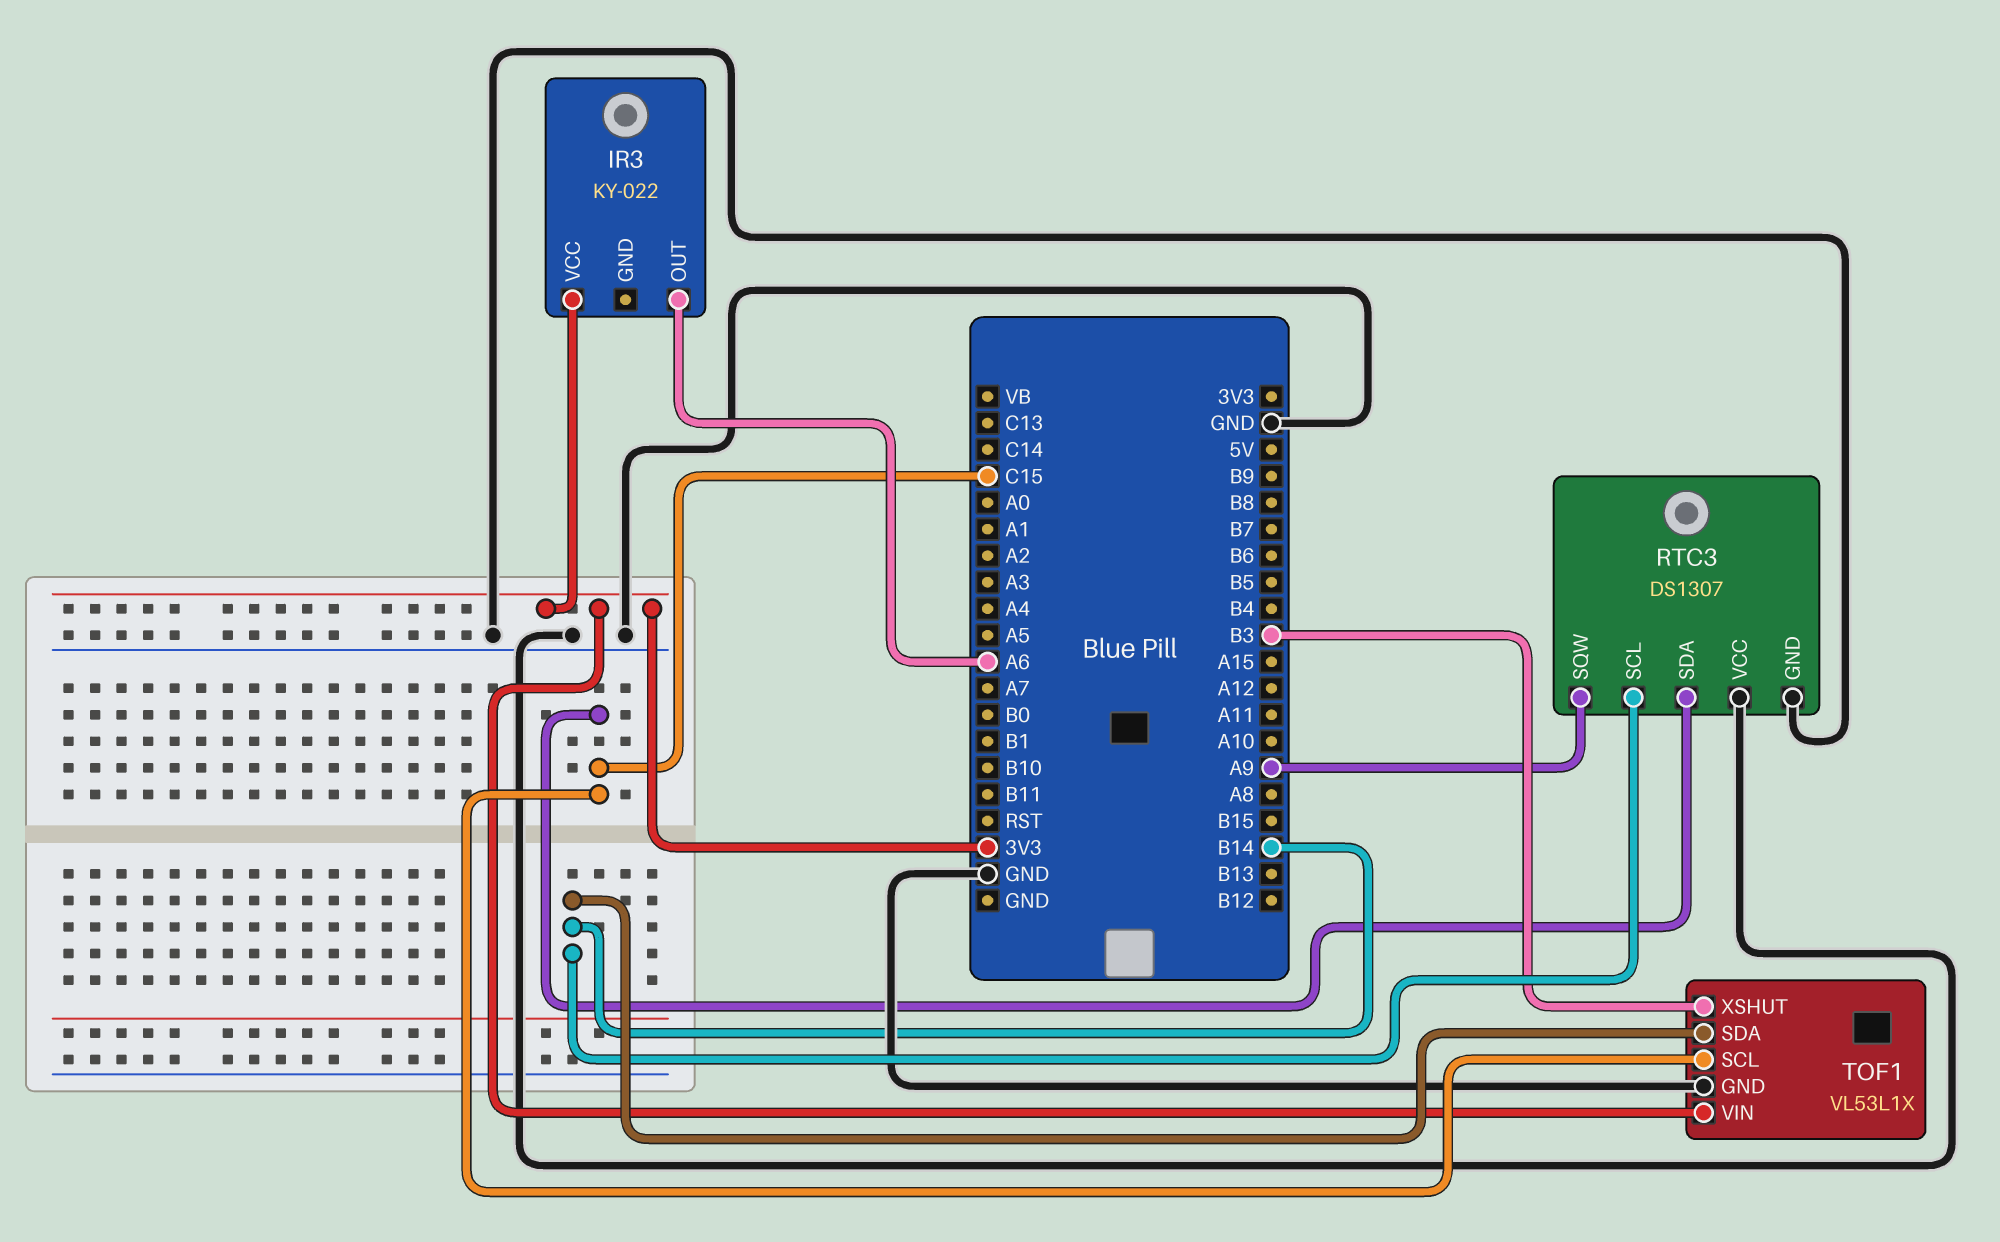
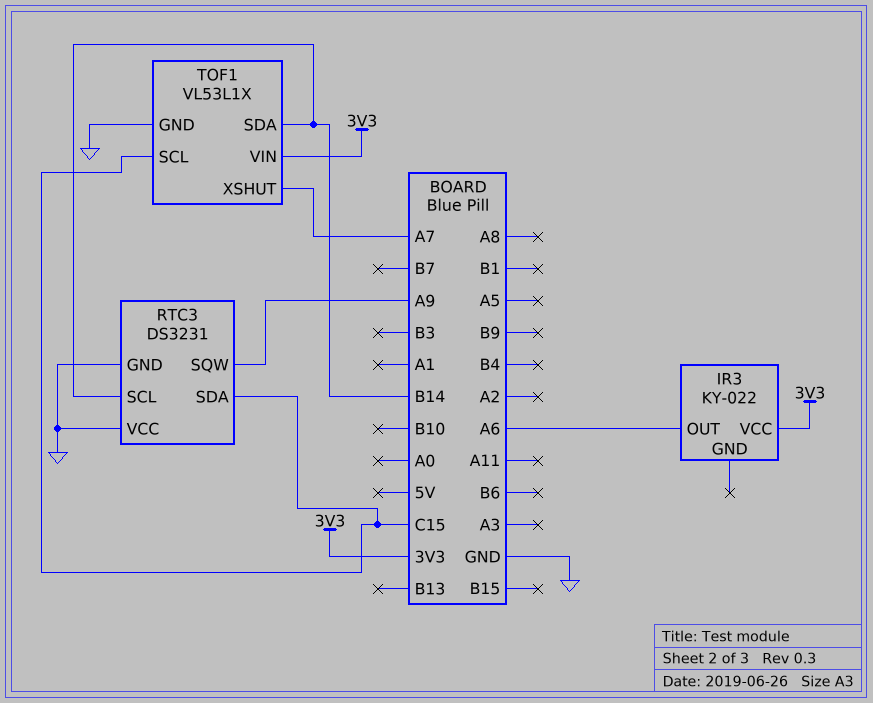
RTC3: DS1307 -> DS3231
TOF1 pin XSHUT: B3 -> A7

